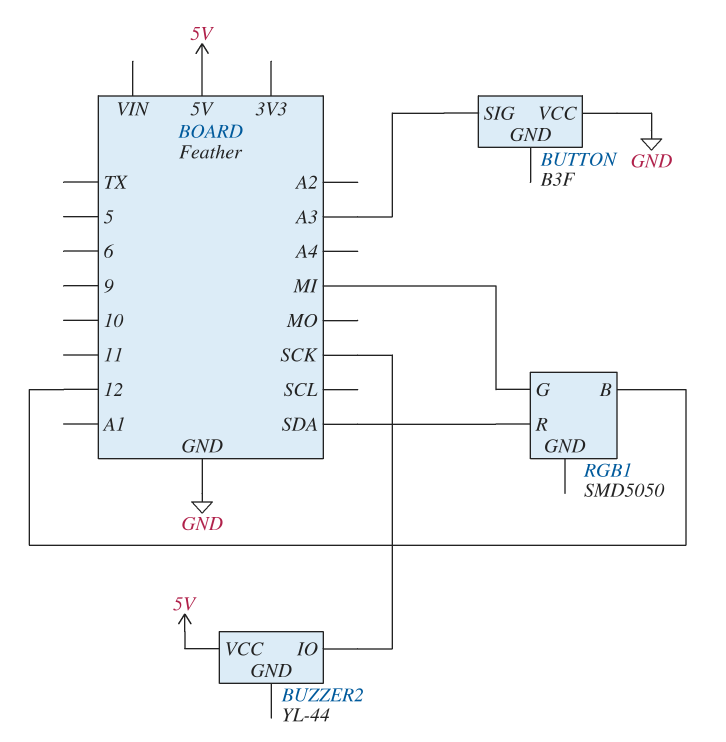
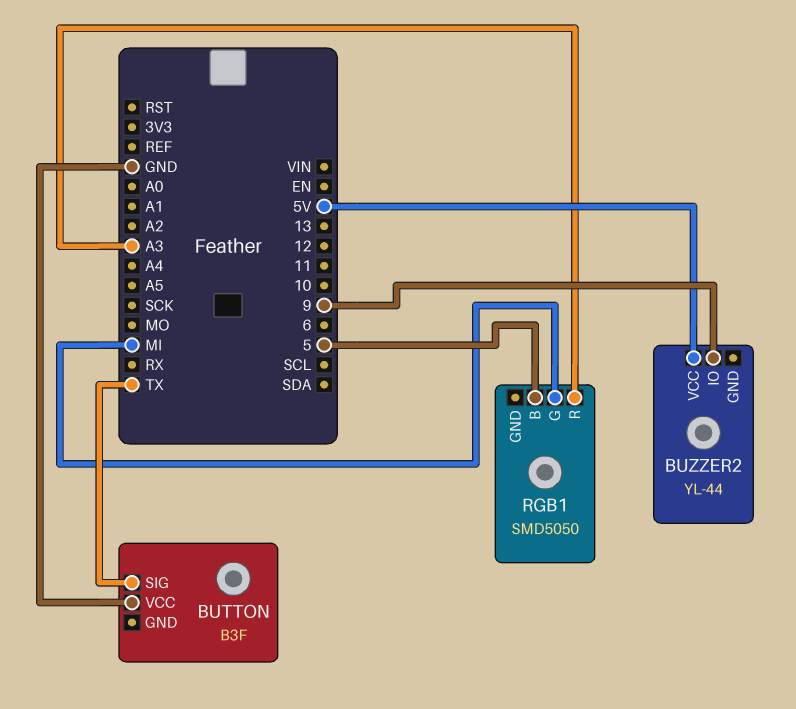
BUTTON pin SIG: A3 -> TX
BUZZER2 pin IO: SCK -> 9
RGB1 pin B: 12 -> 5
RGB1 pin R: SDA -> A3

